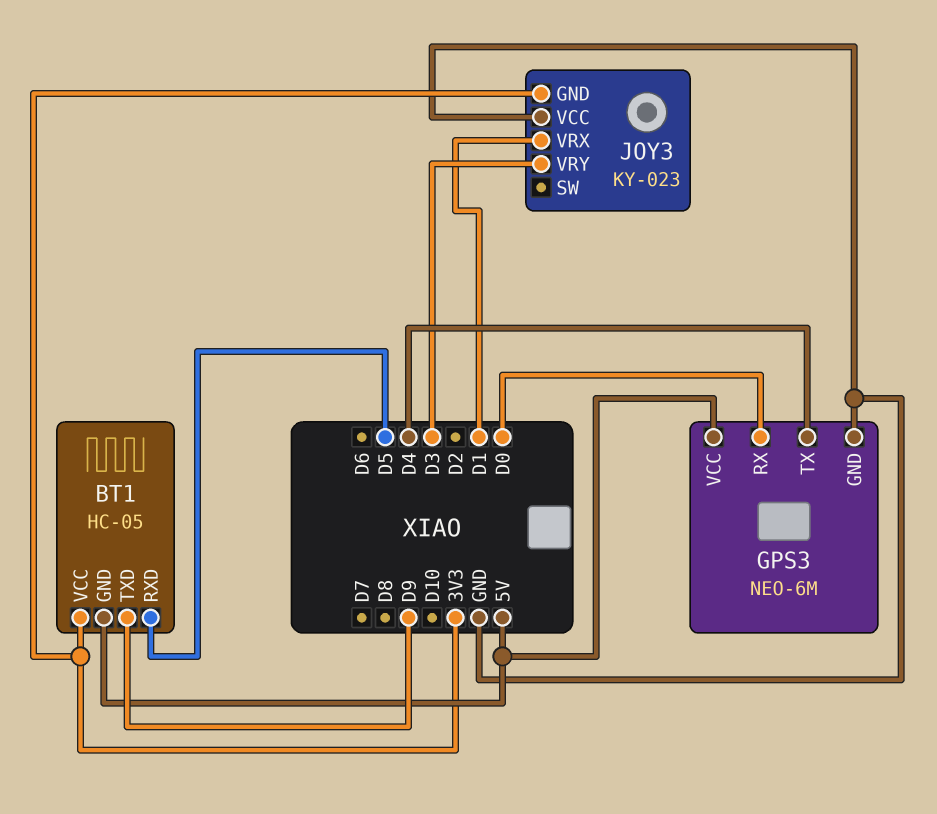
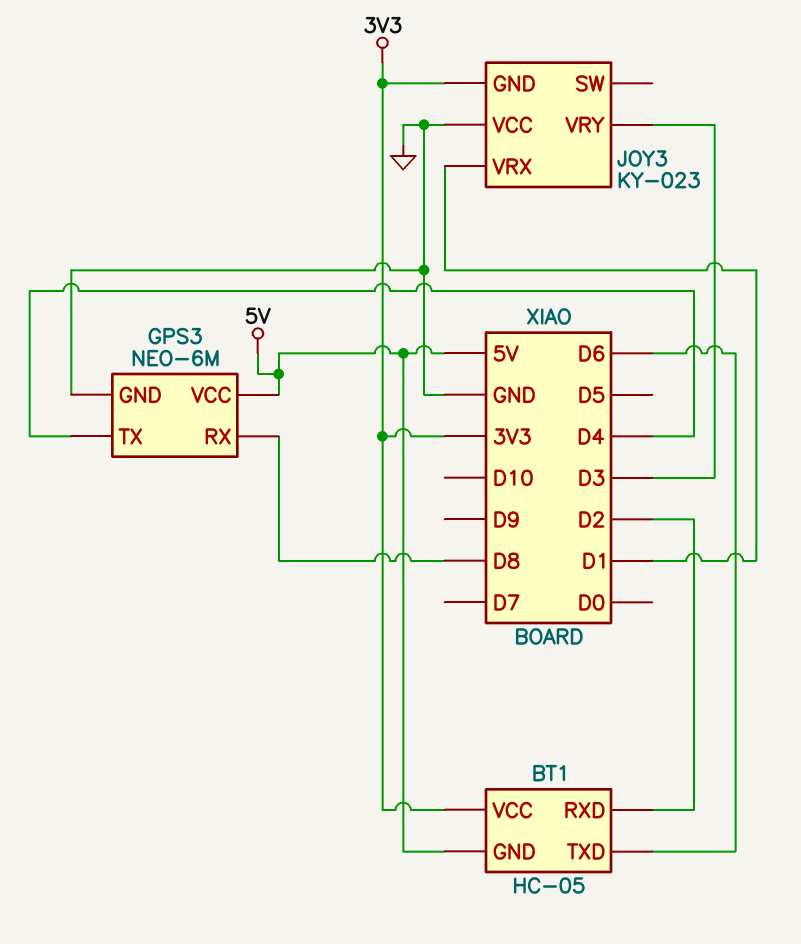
BT1 pin RXD: D5 -> D2
BT1 pin TXD: D9 -> D6
GPS3 pin RX: D0 -> D8

